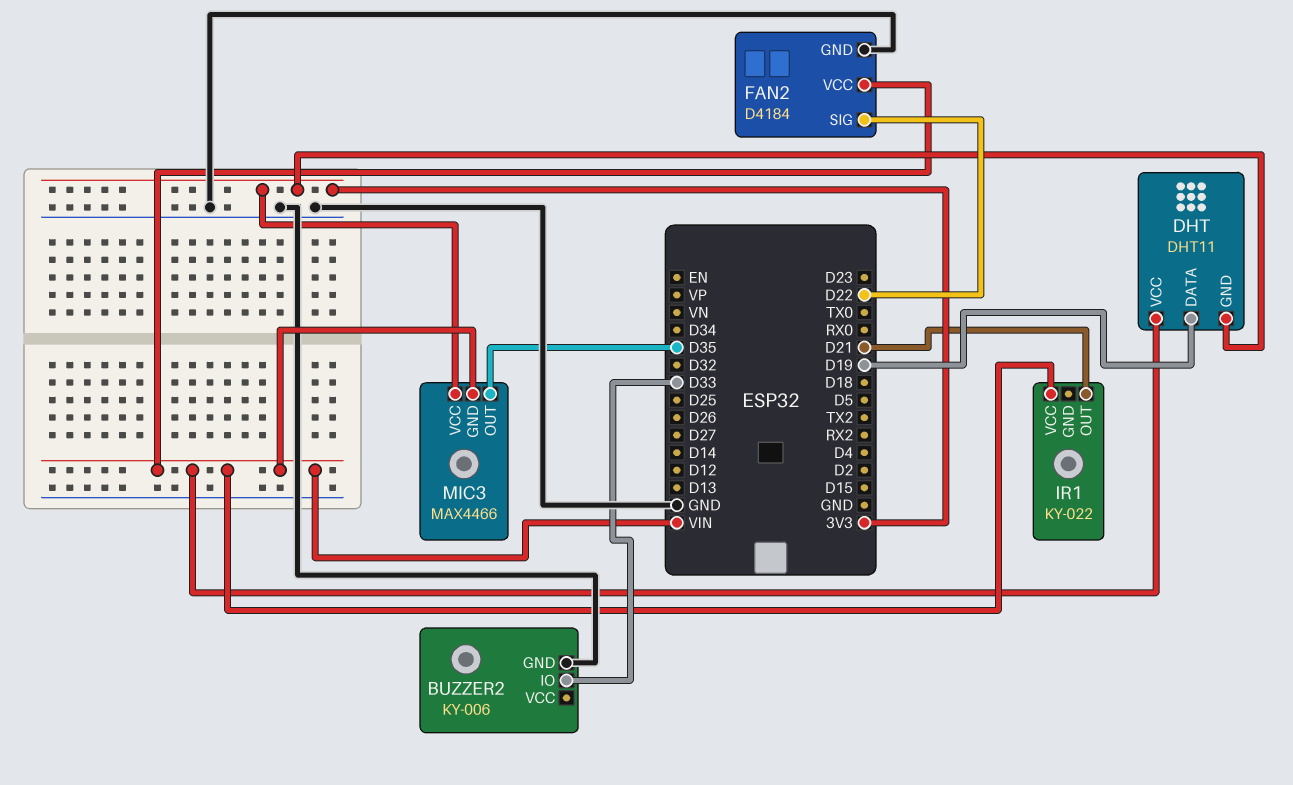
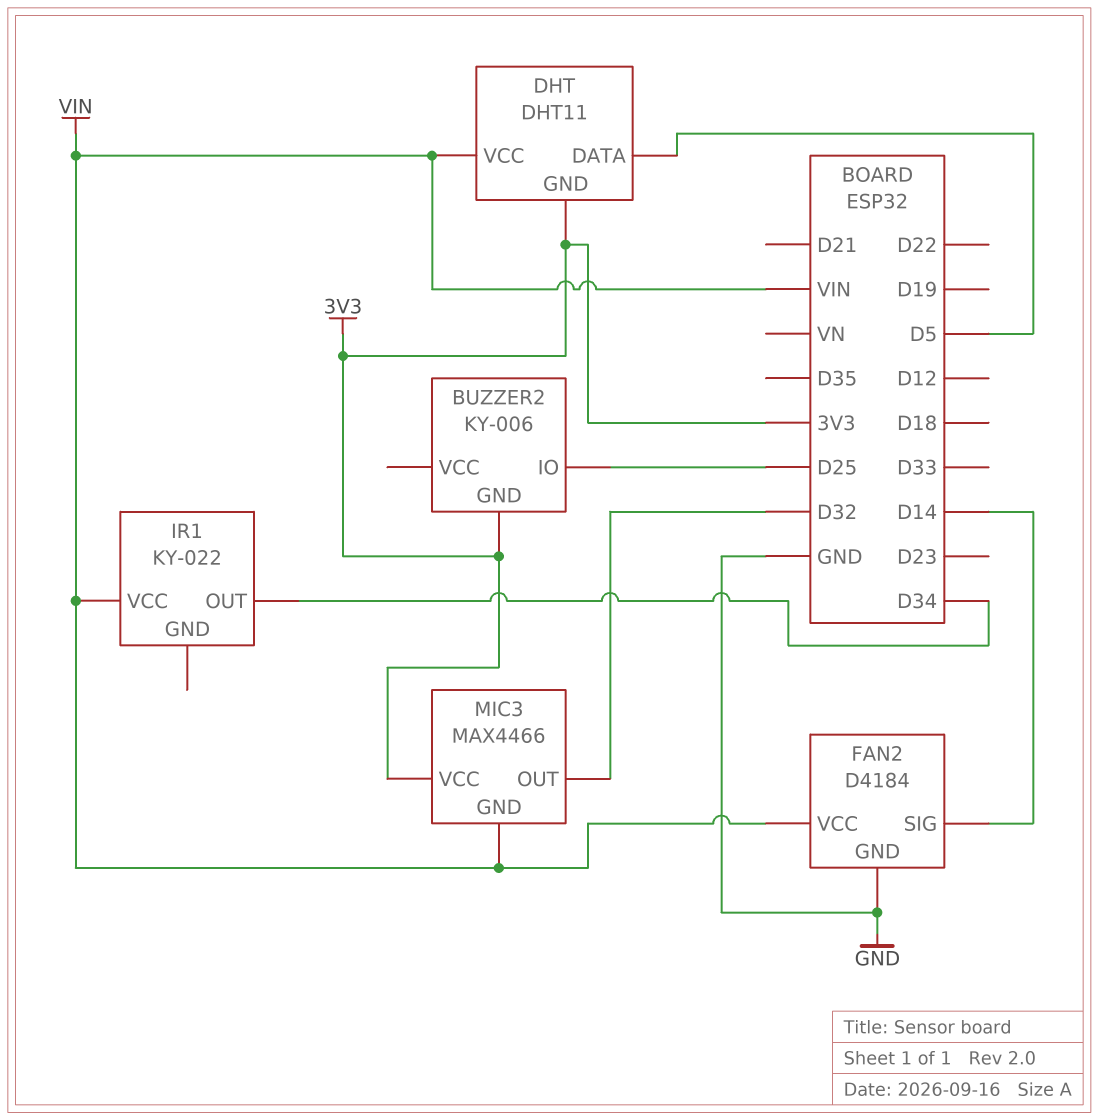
BUZZER2 pin GND: GND -> 3V3
BUZZER2 pin IO: D33 -> D25
DHT pin DATA: D19 -> D5
FAN2 pin SIG: D22 -> D14
IR1 pin OUT: D21 -> D34
MIC3 pin OUT: D35 -> D32

